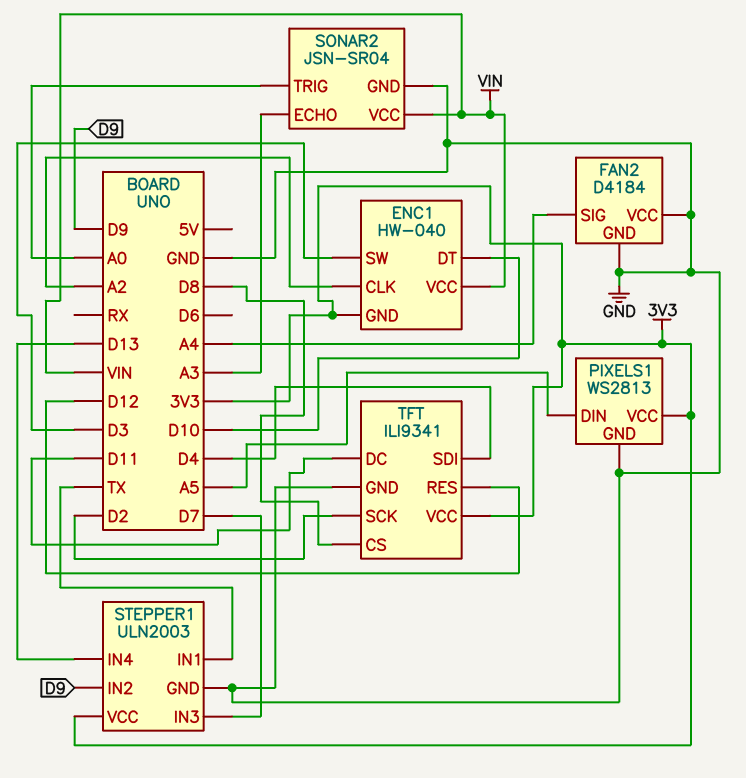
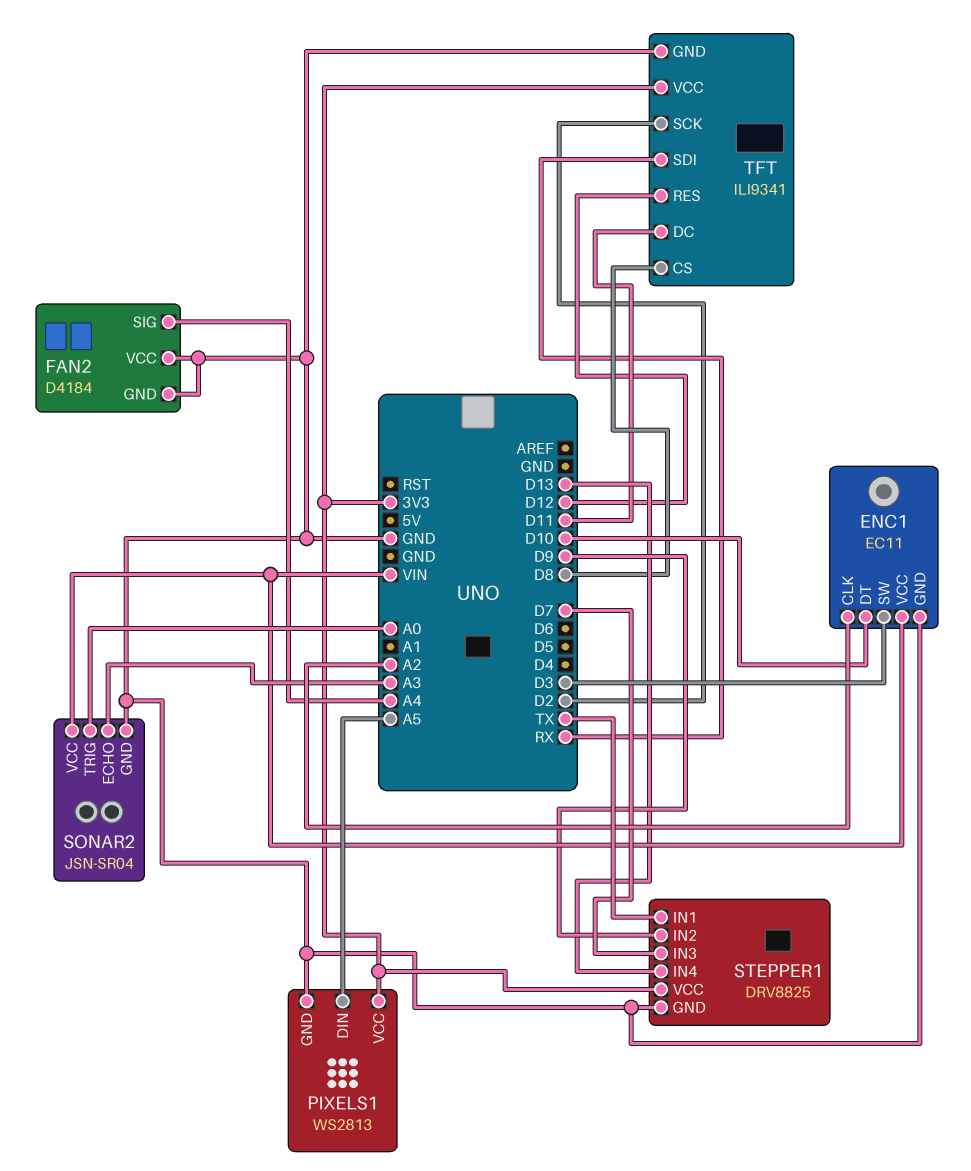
ENC1: HW-040 -> EC11
ENC1 pin GND: 3V3 -> GND
STEPPER1: ULN2003 -> DRV8825
TFT pin SDI: D4 -> RX

